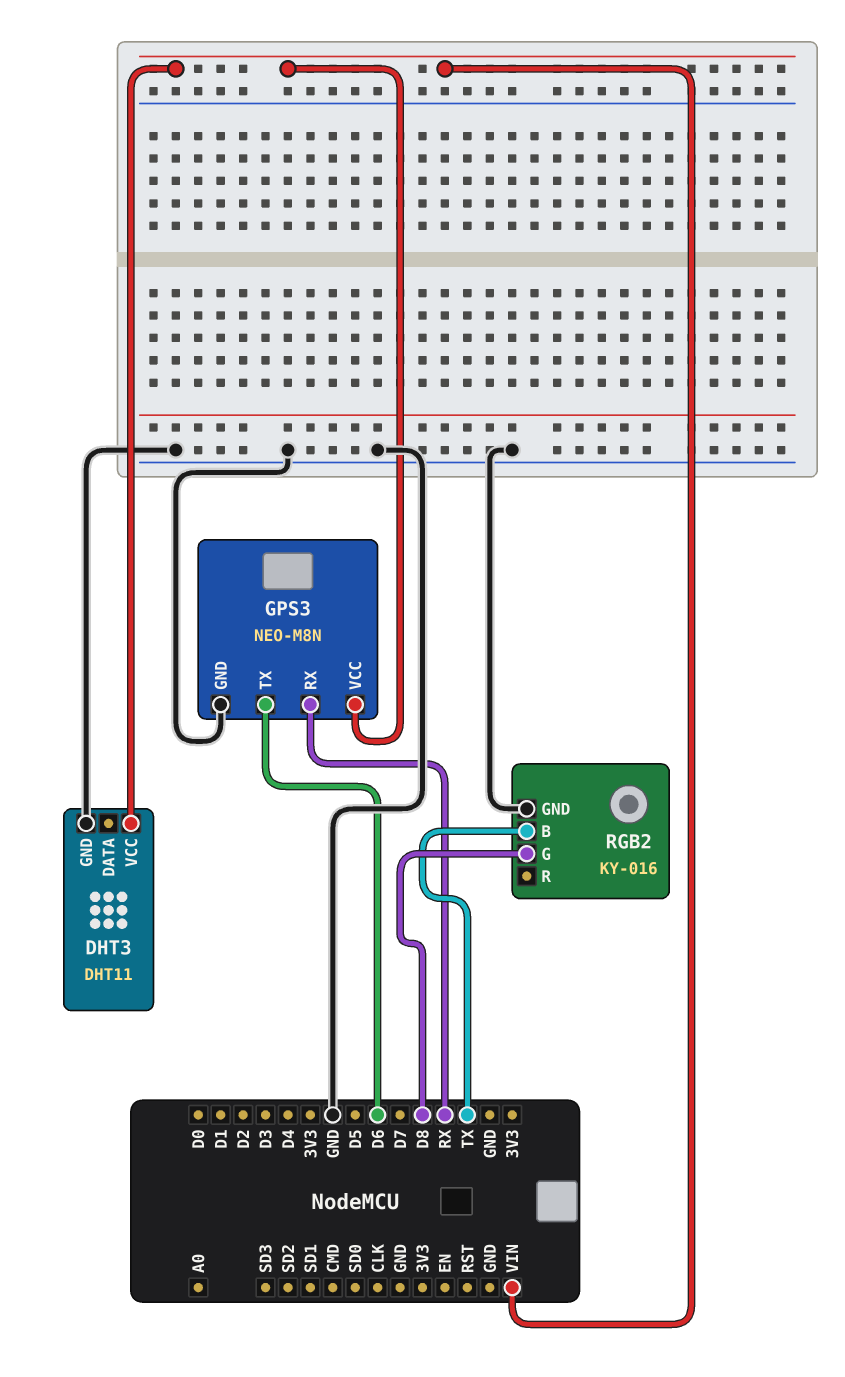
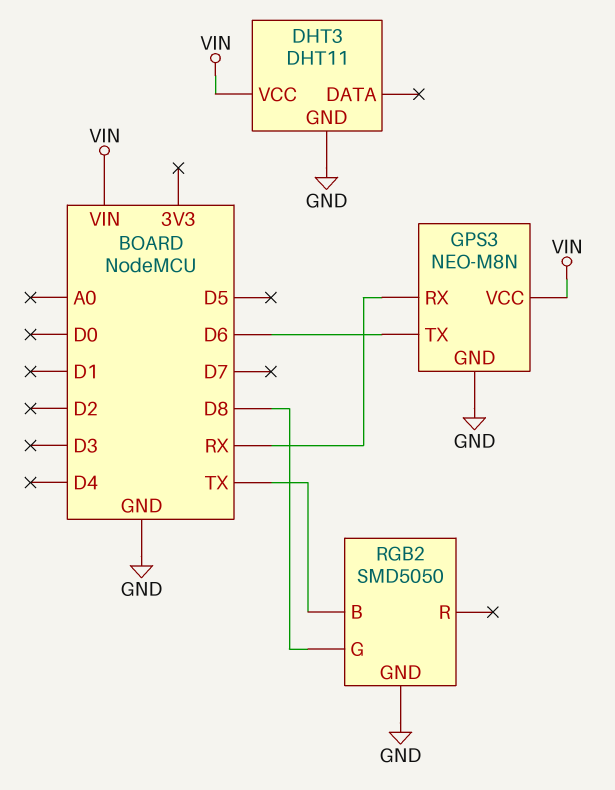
RGB2: KY-016 -> SMD5050

